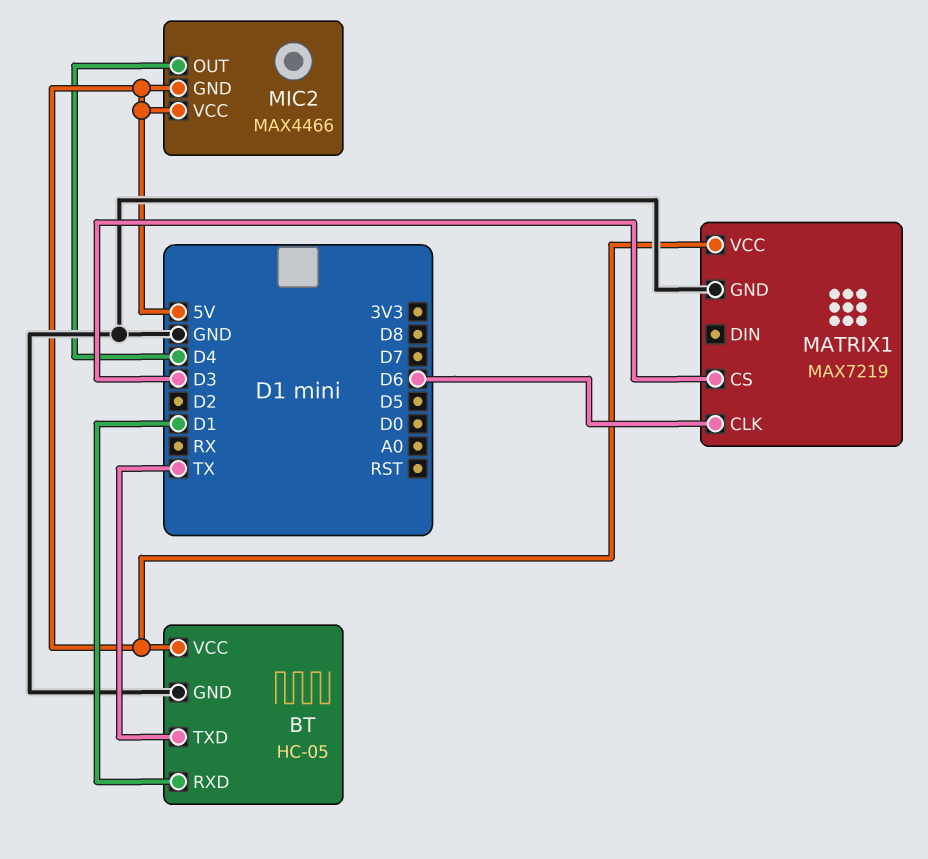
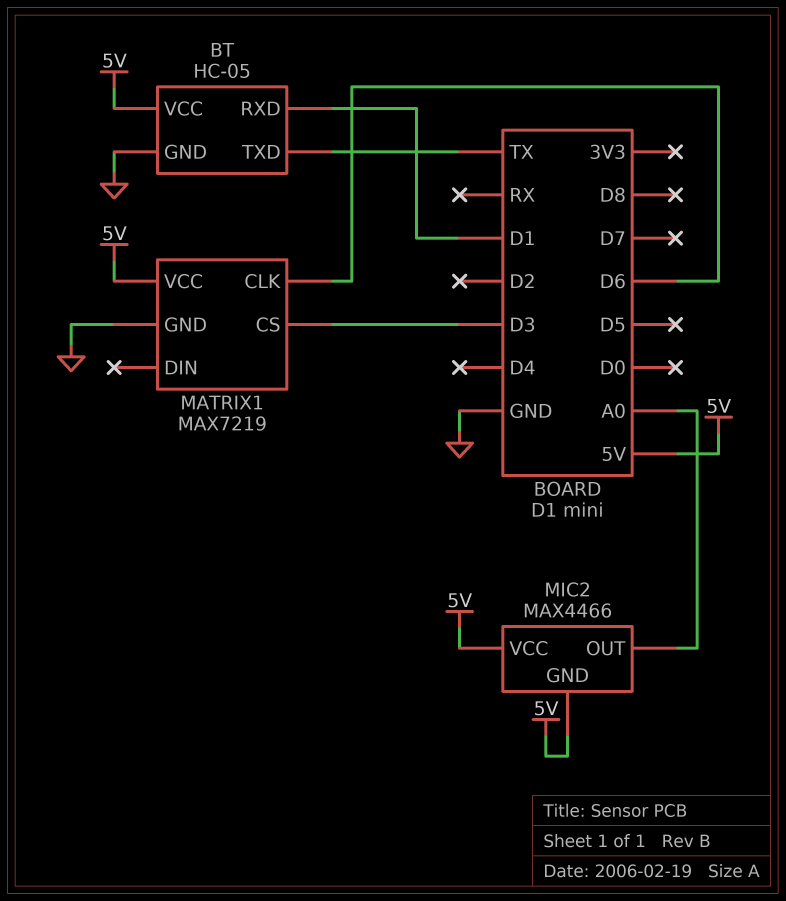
MIC2 pin OUT: D4 -> A0

